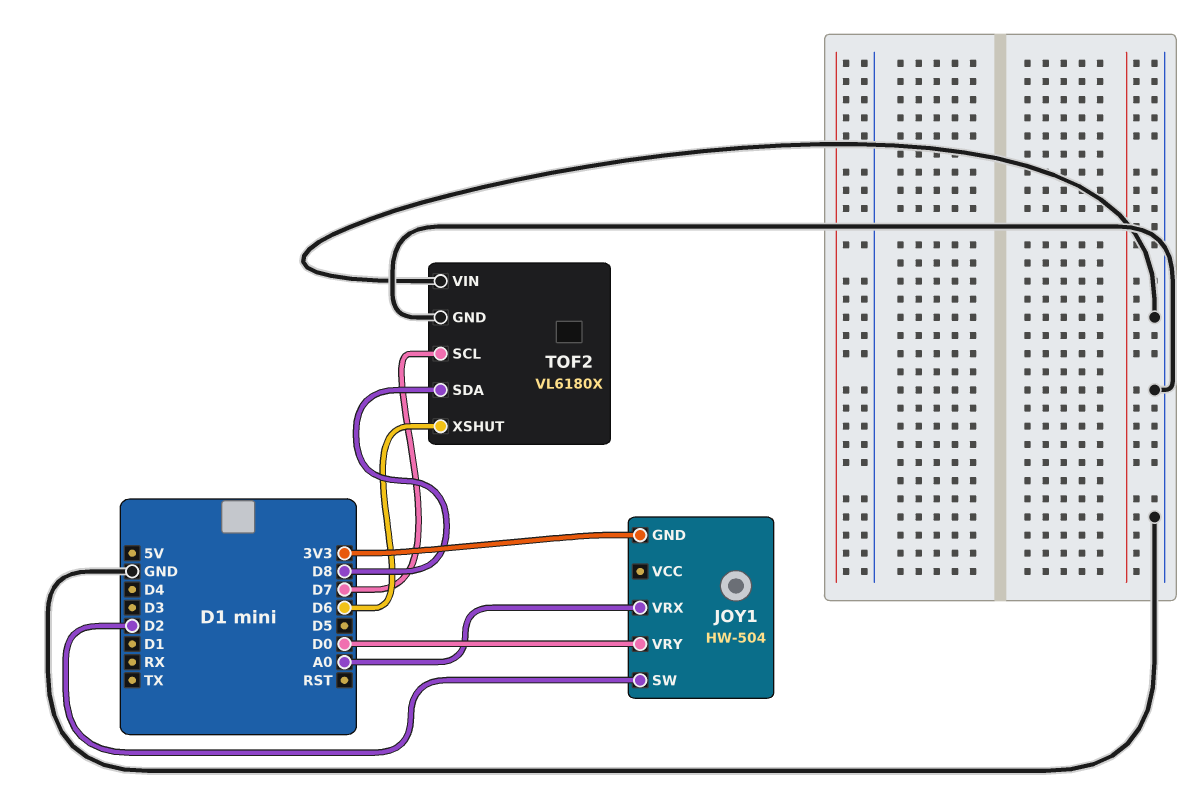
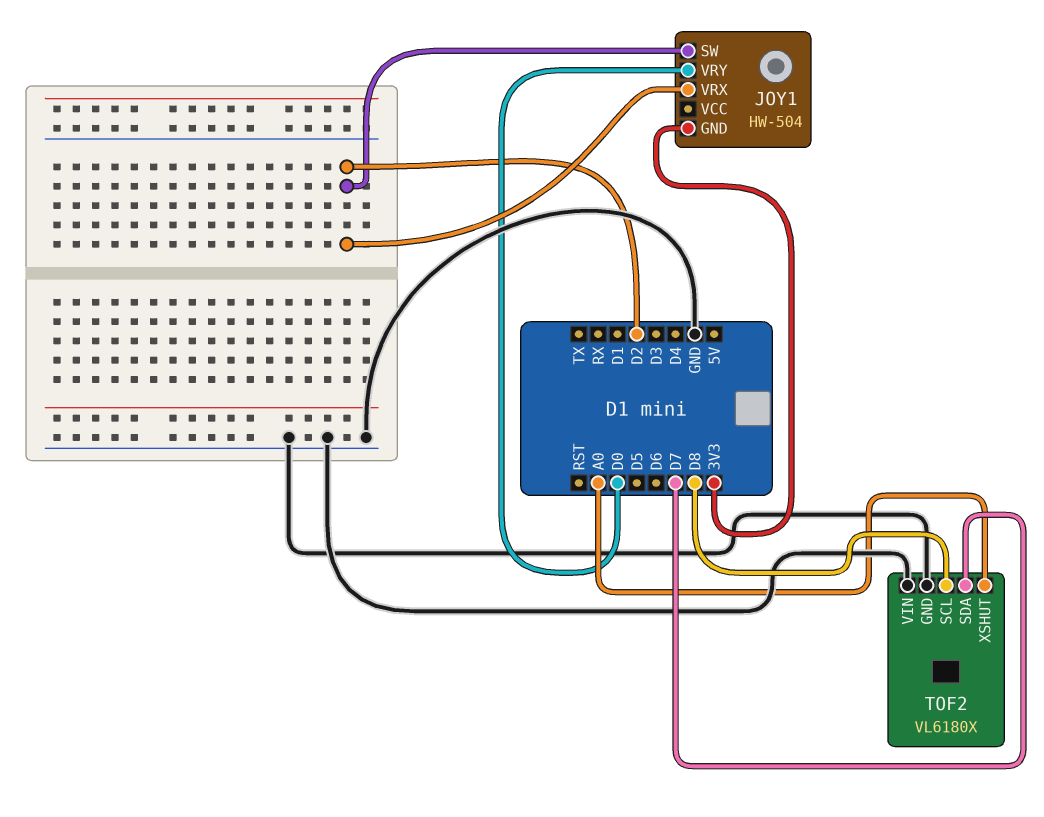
JOY1 pin VRX: A0 -> D2
TOF2 pin SCL: D7 -> D8
TOF2 pin SDA: D8 -> D7
TOF2 pin XSHUT: D6 -> A0

